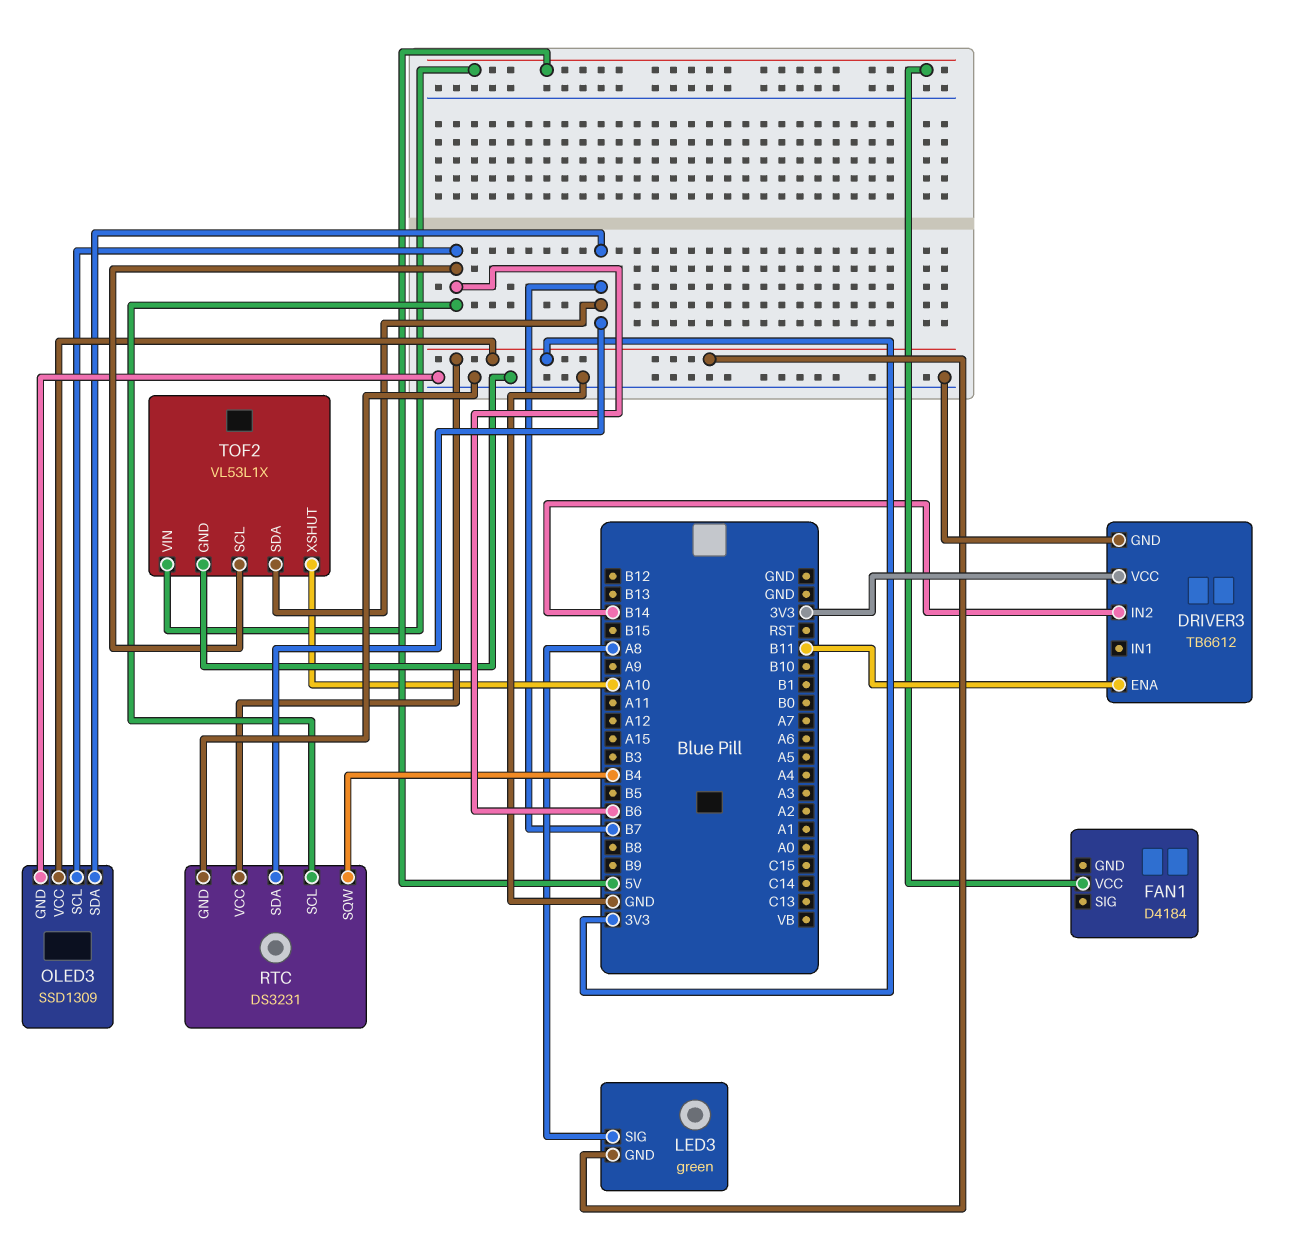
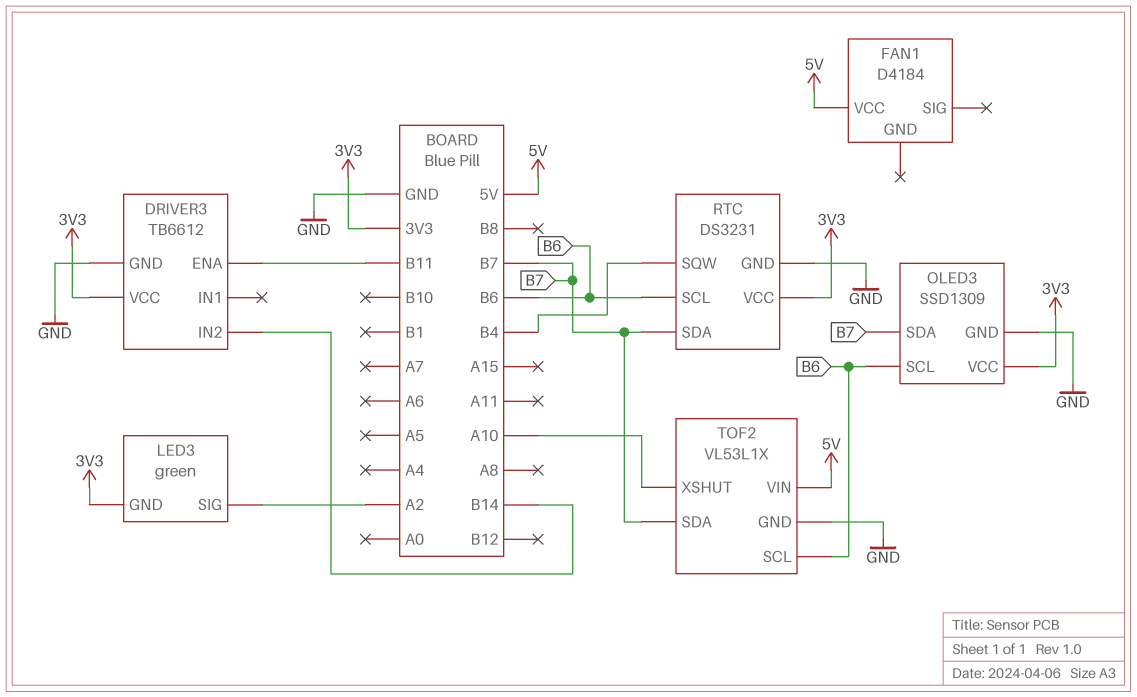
LED3 pin SIG: A8 -> A2

